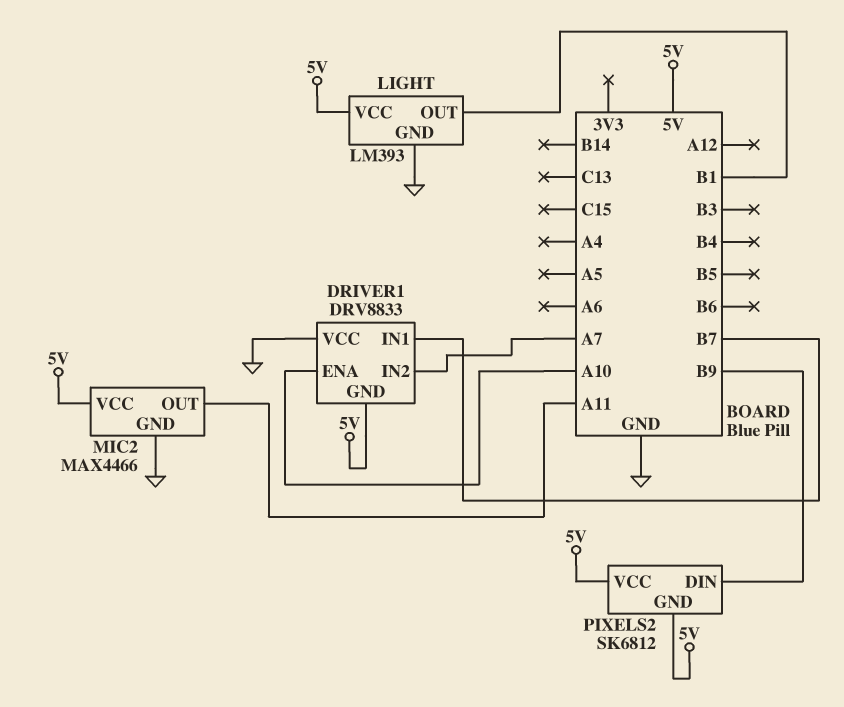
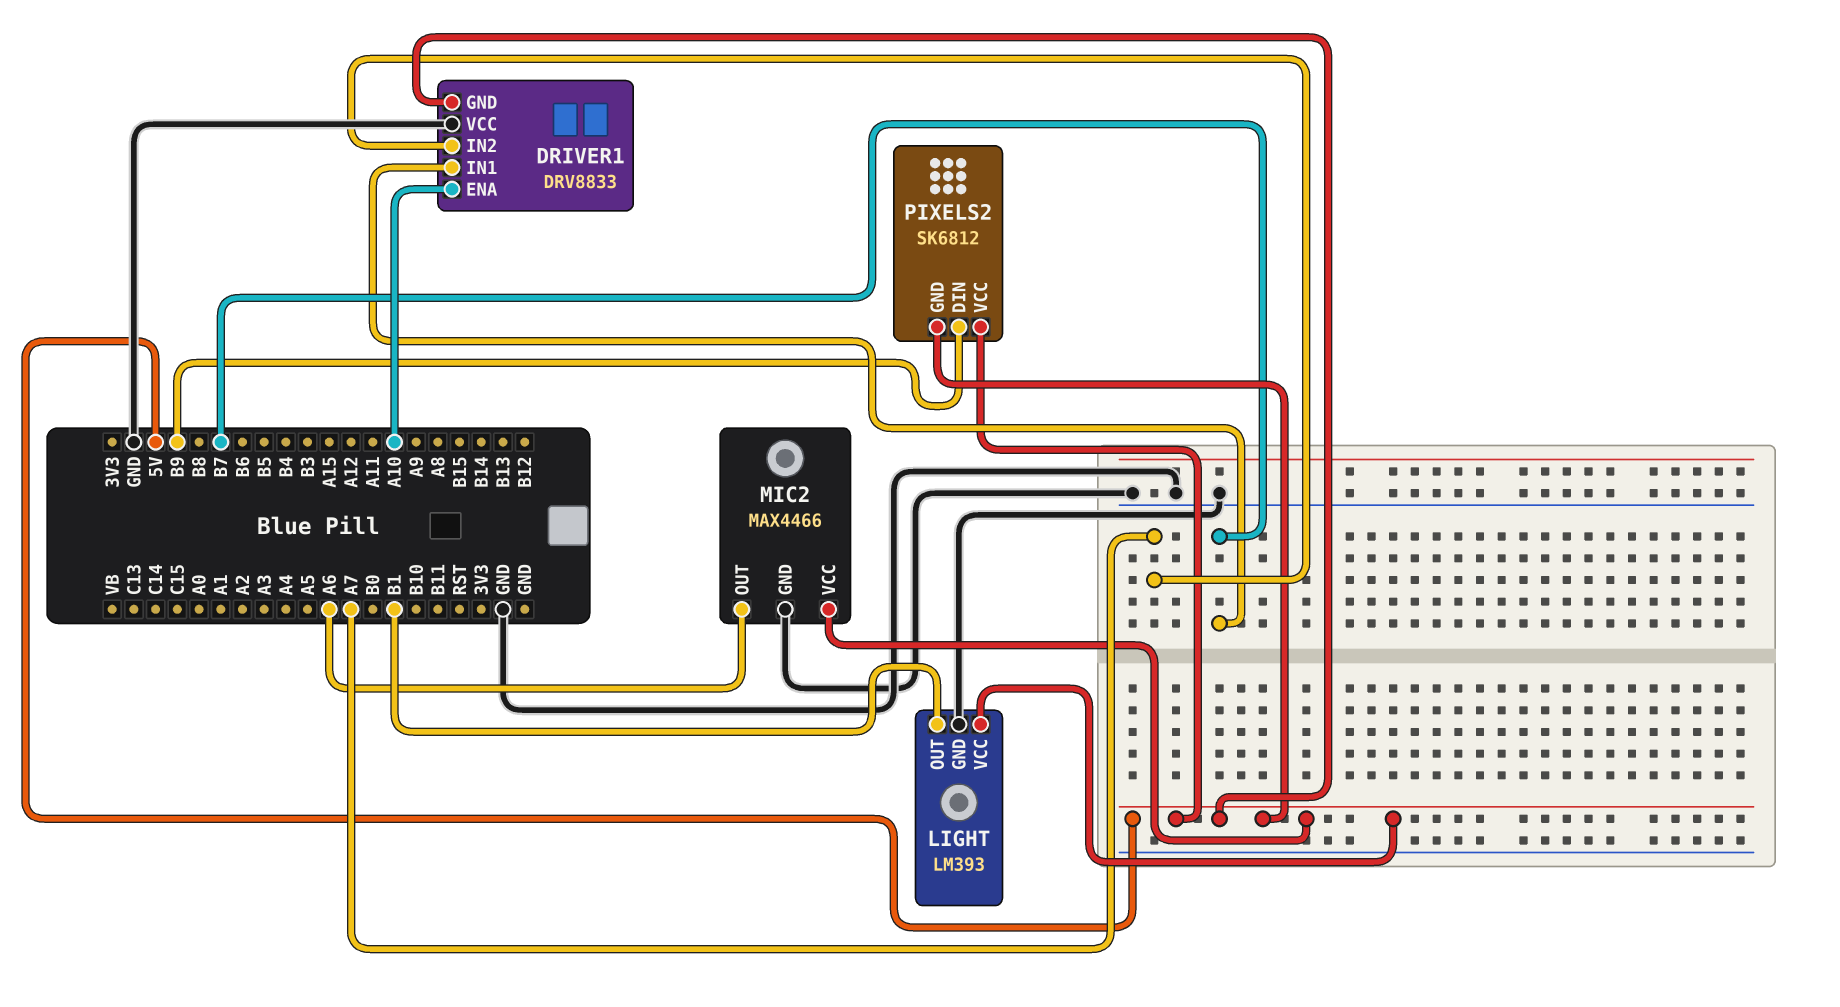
MIC2 pin OUT: A11 -> A6

